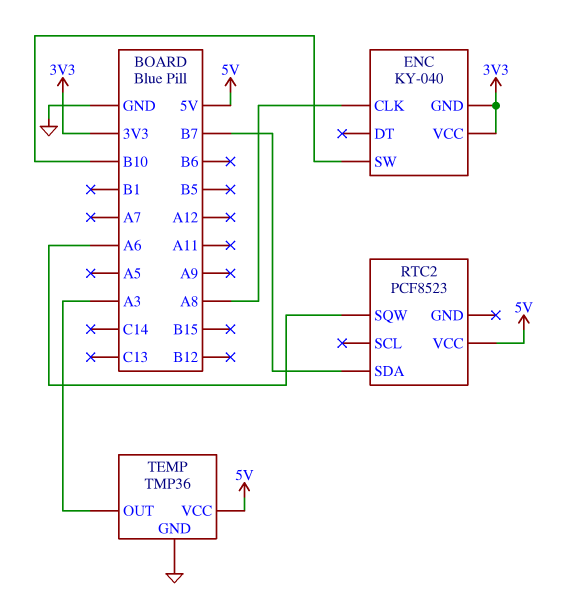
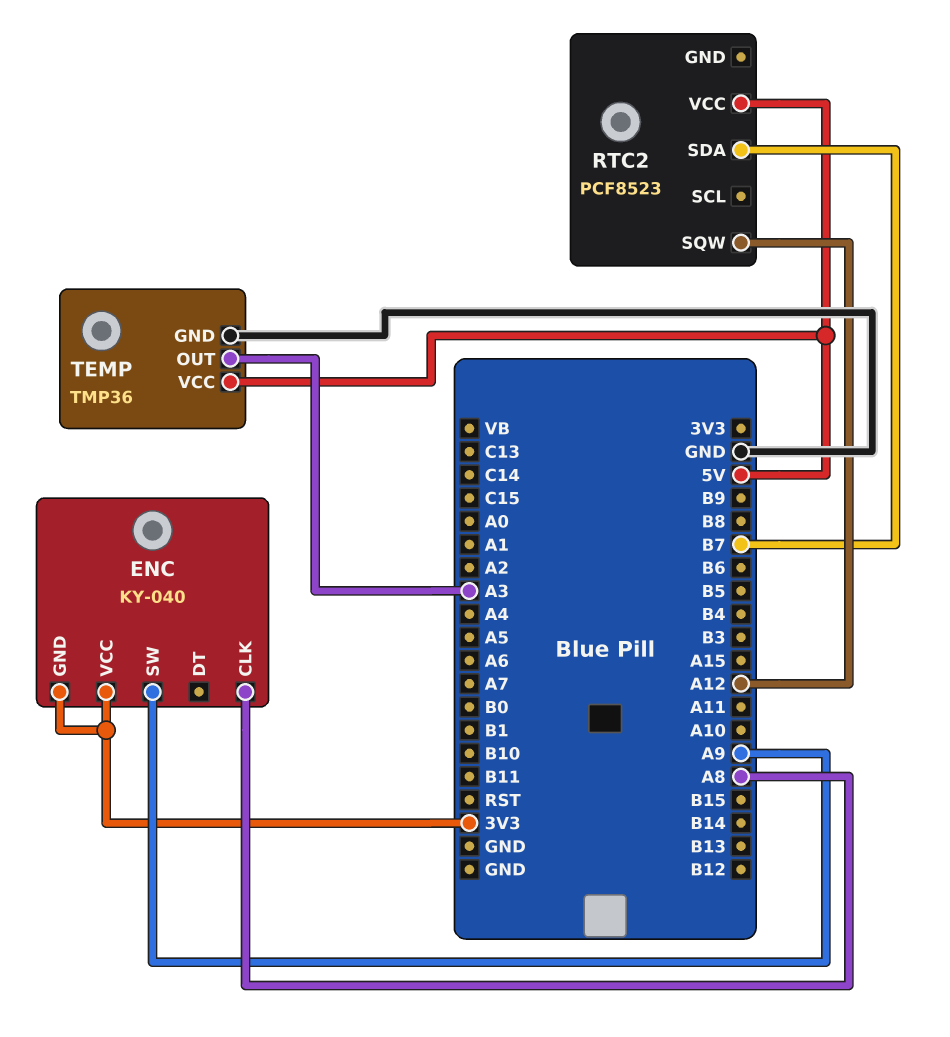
ENC pin SW: B10 -> A9
RTC2 pin SQW: A6 -> A12

